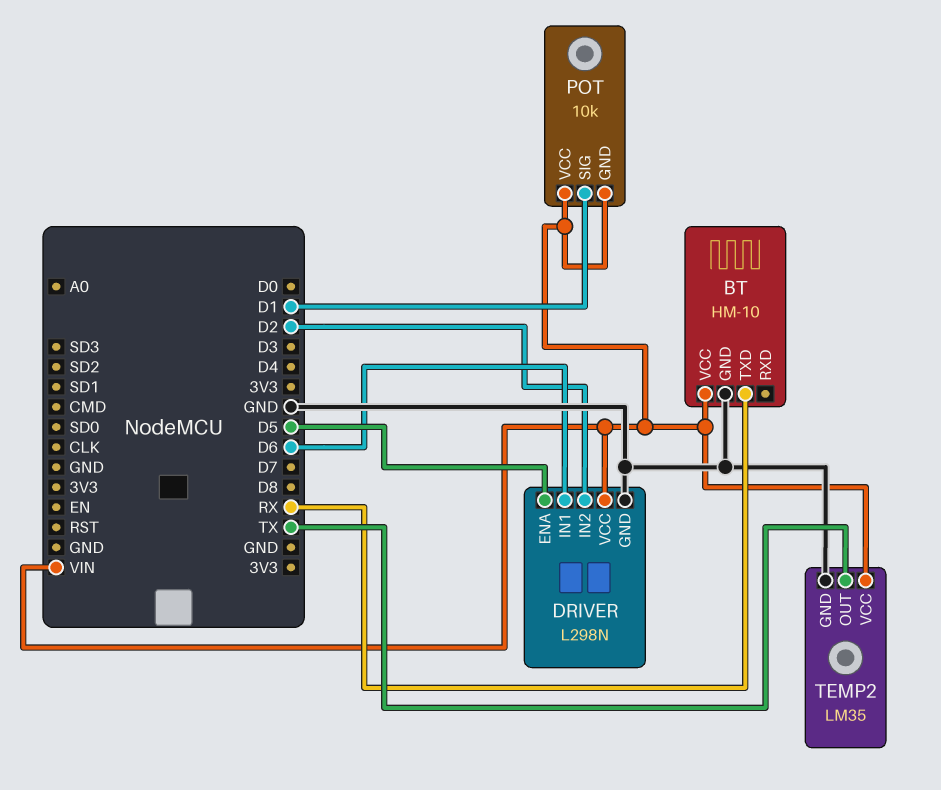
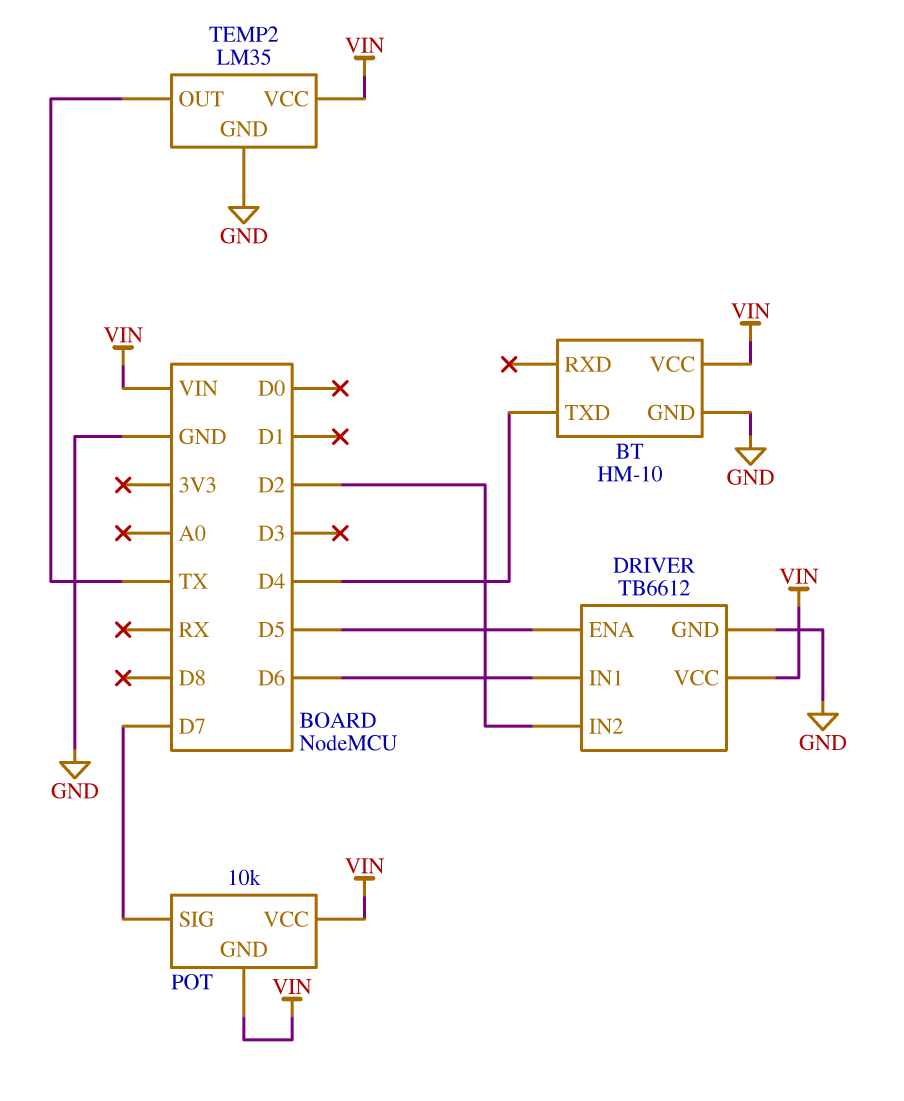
BT pin TXD: RX -> D4
DRIVER: L298N -> TB6612
POT pin SIG: D1 -> D7

